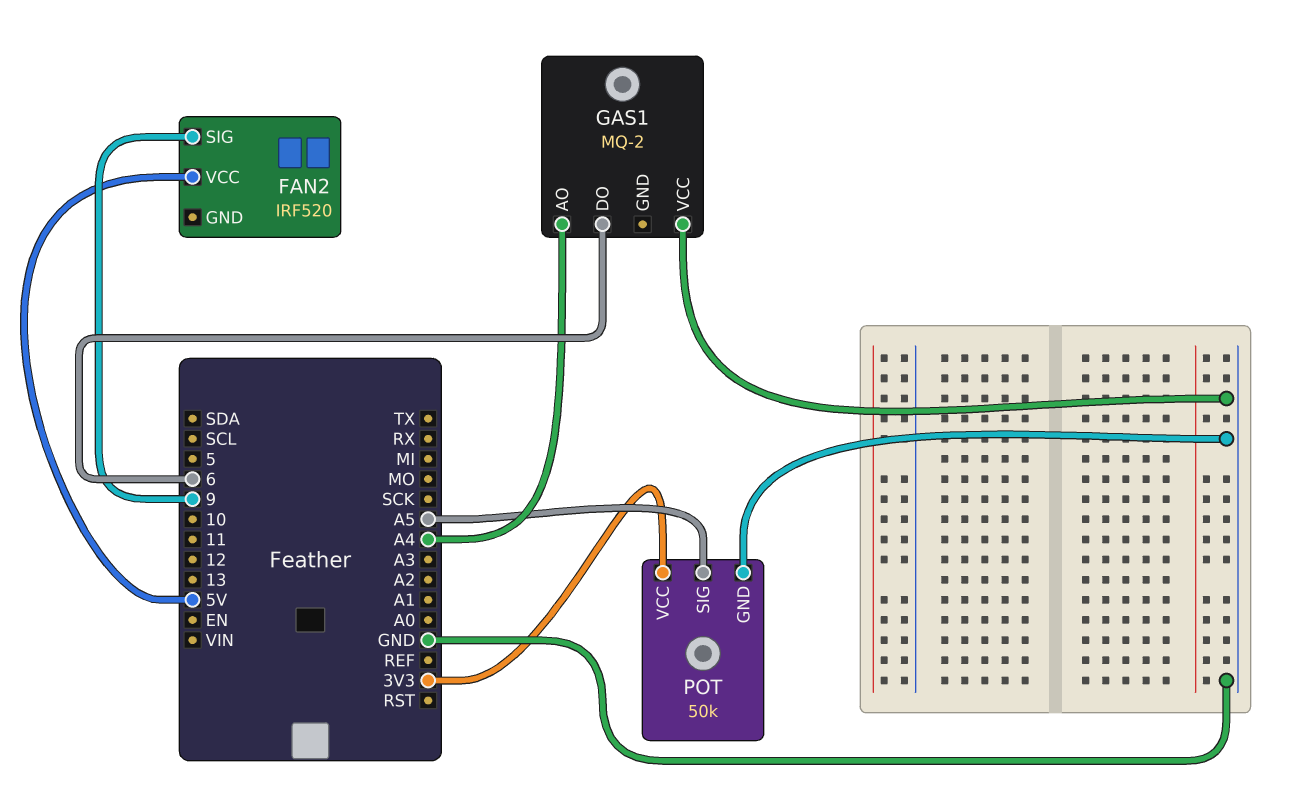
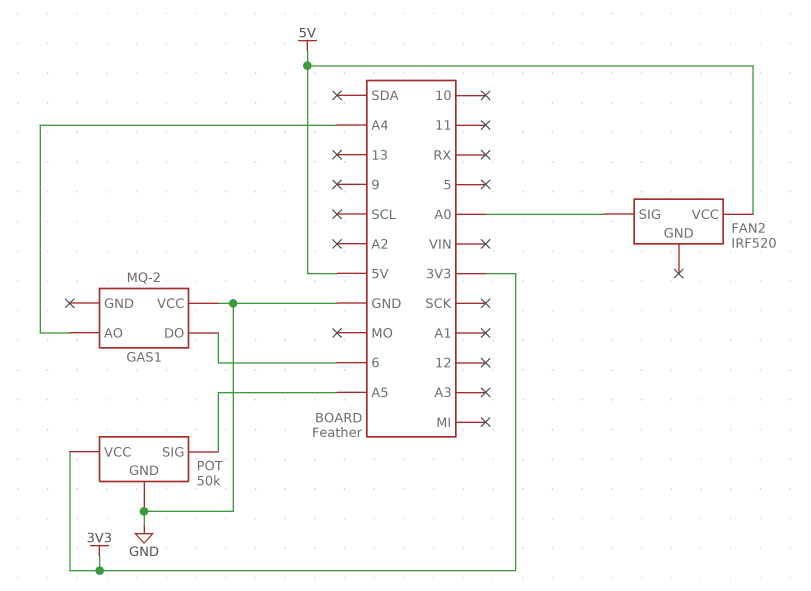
FAN2 pin SIG: 9 -> A0

